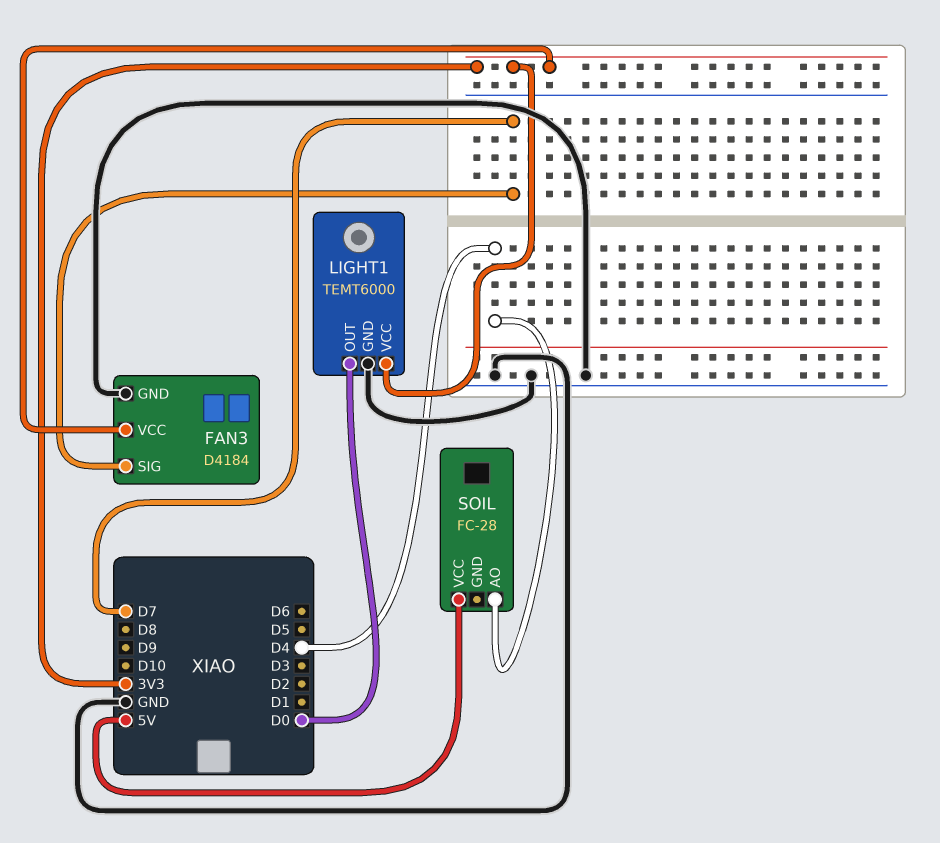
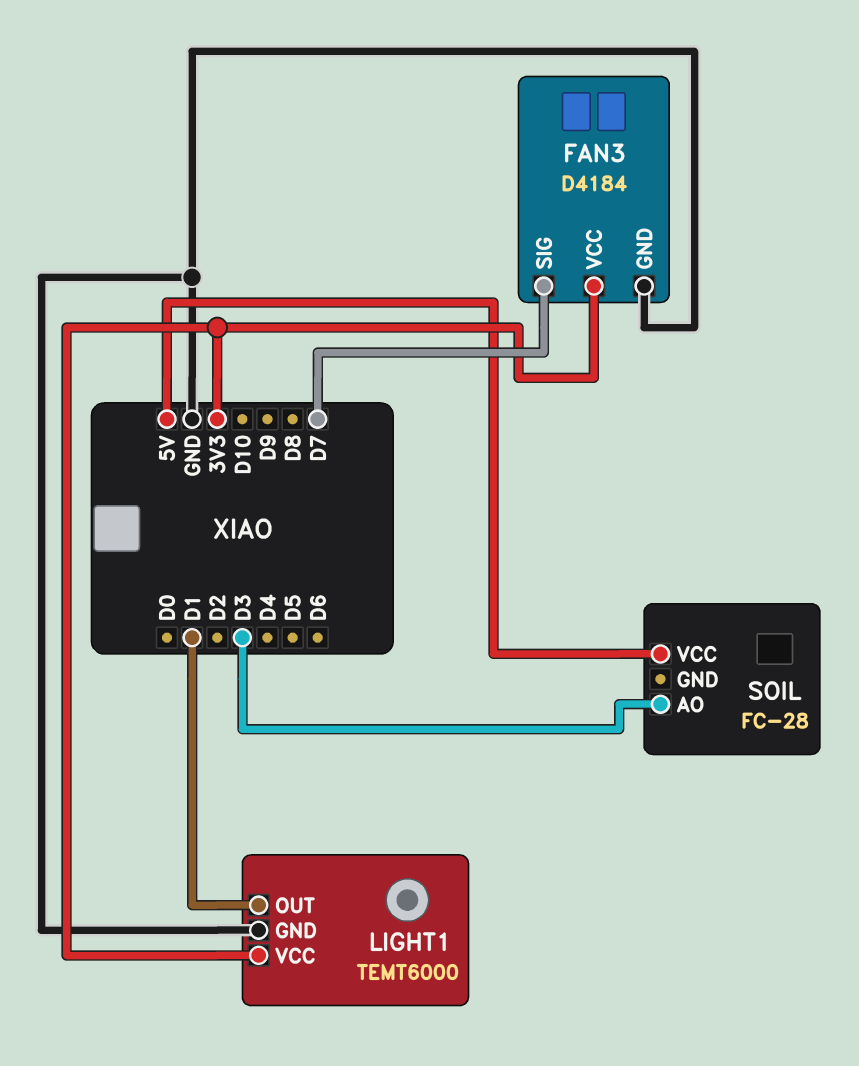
LIGHT1 pin OUT: D0 -> D1
SOIL pin AO: D4 -> D3

